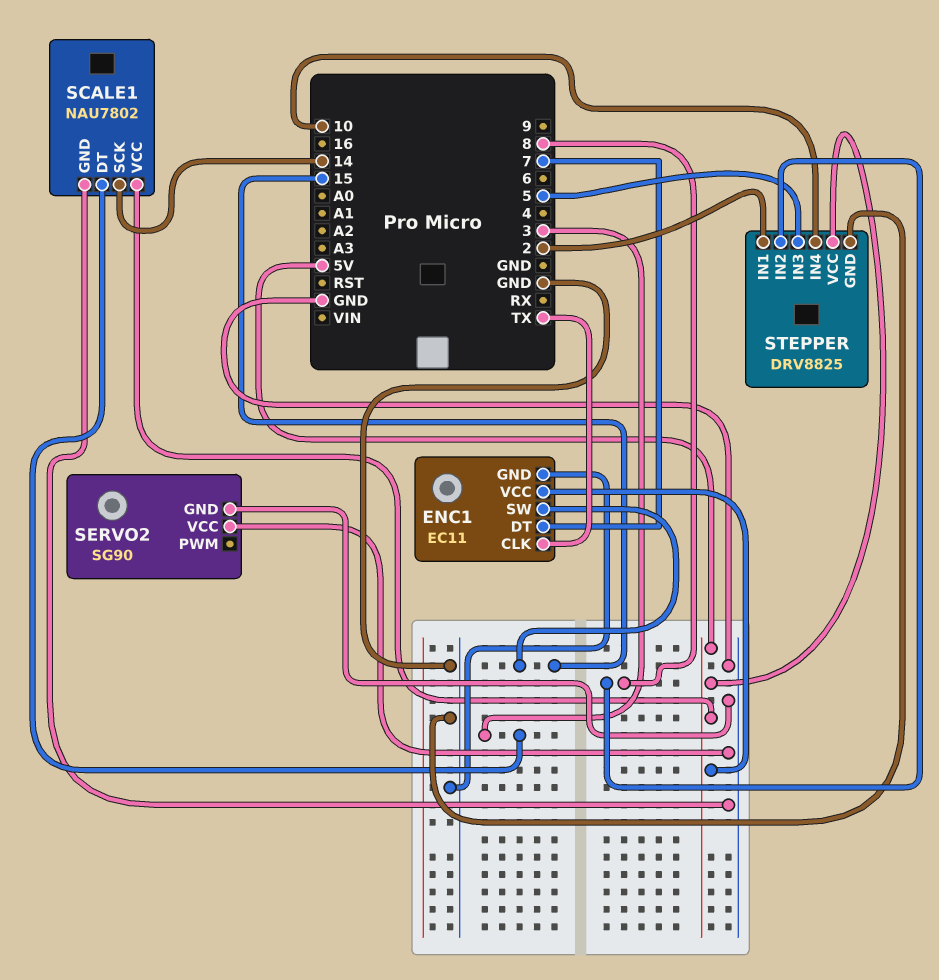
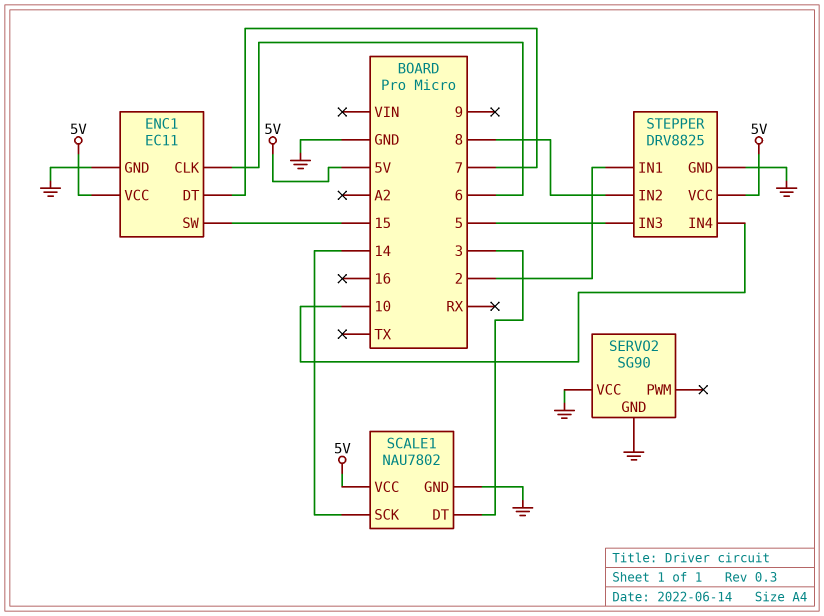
ENC1 pin CLK: TX -> 6

